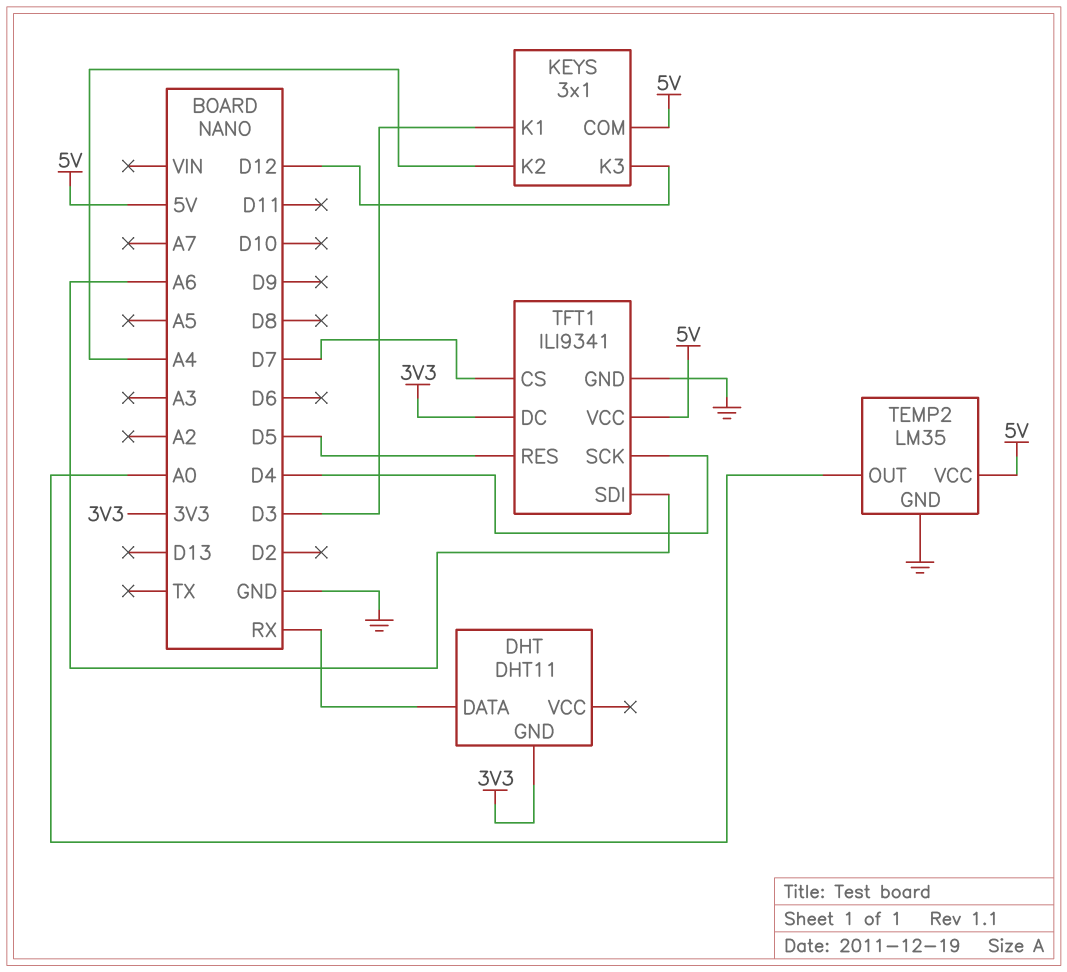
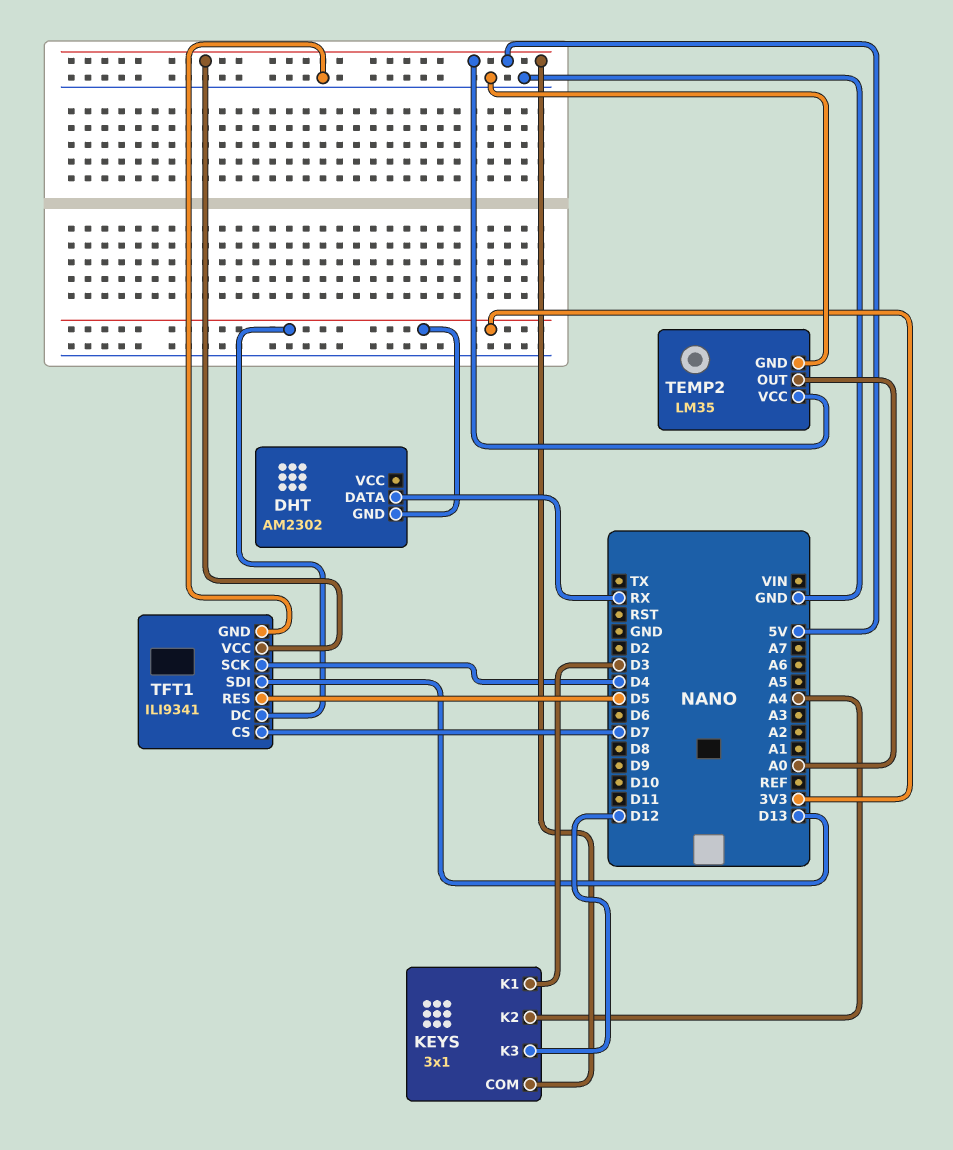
DHT: DHT11 -> AM2302
TFT1 pin SDI: A6 -> D13

